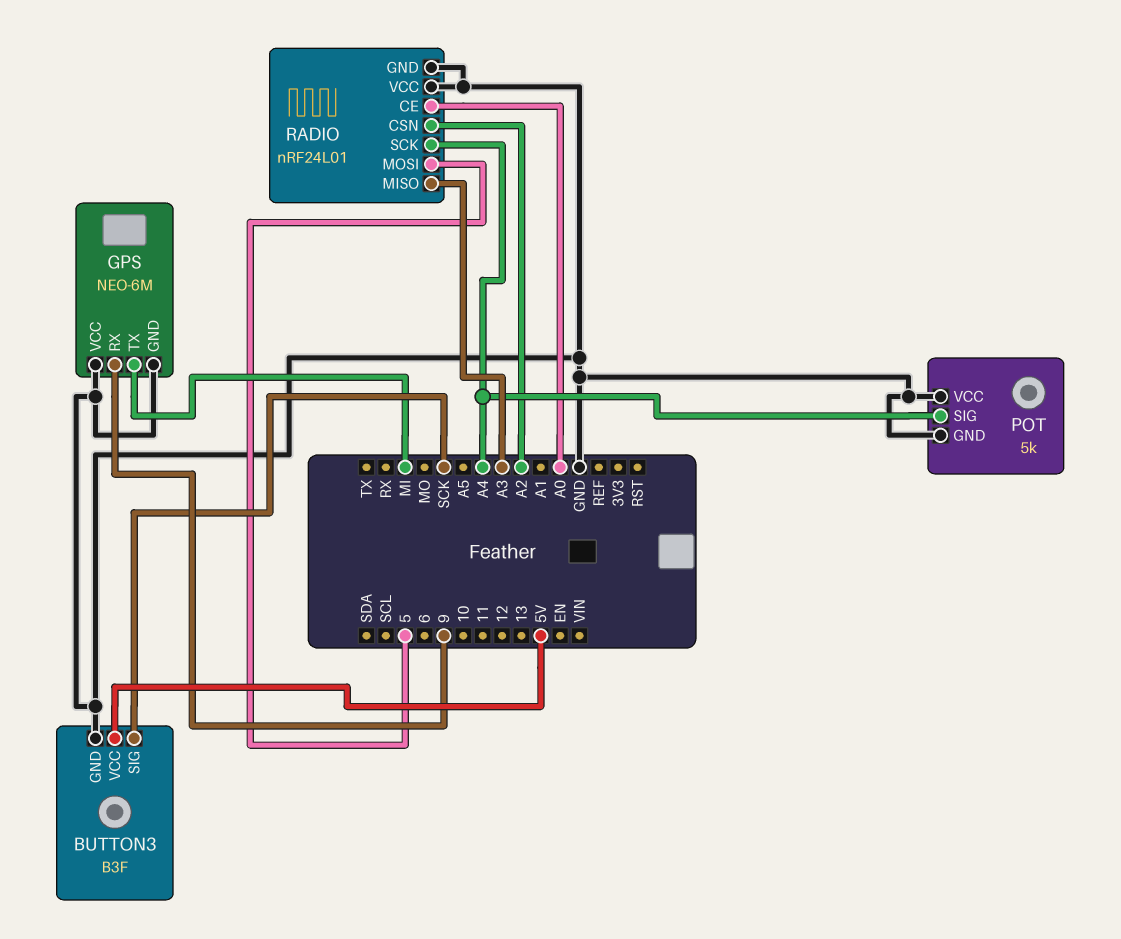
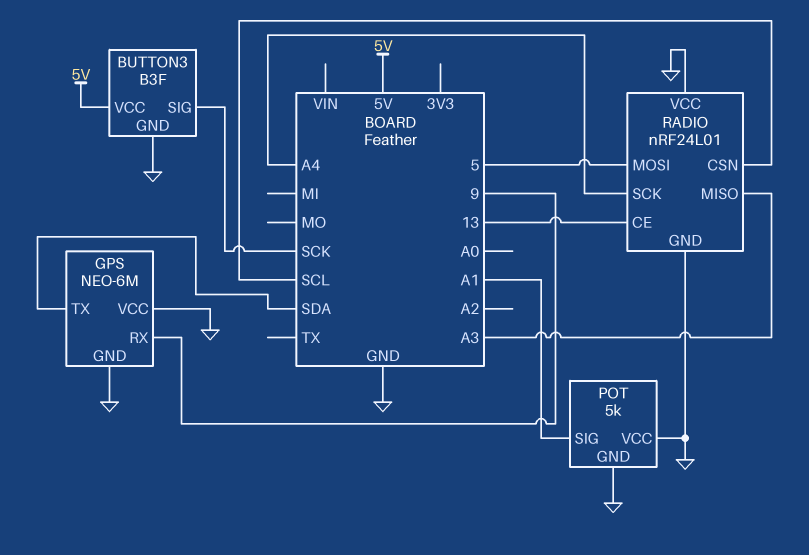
GPS pin TX: MI -> SDA
POT pin SIG: A4 -> A1
RADIO pin CE: A0 -> 13
RADIO pin CSN: A2 -> SCL

